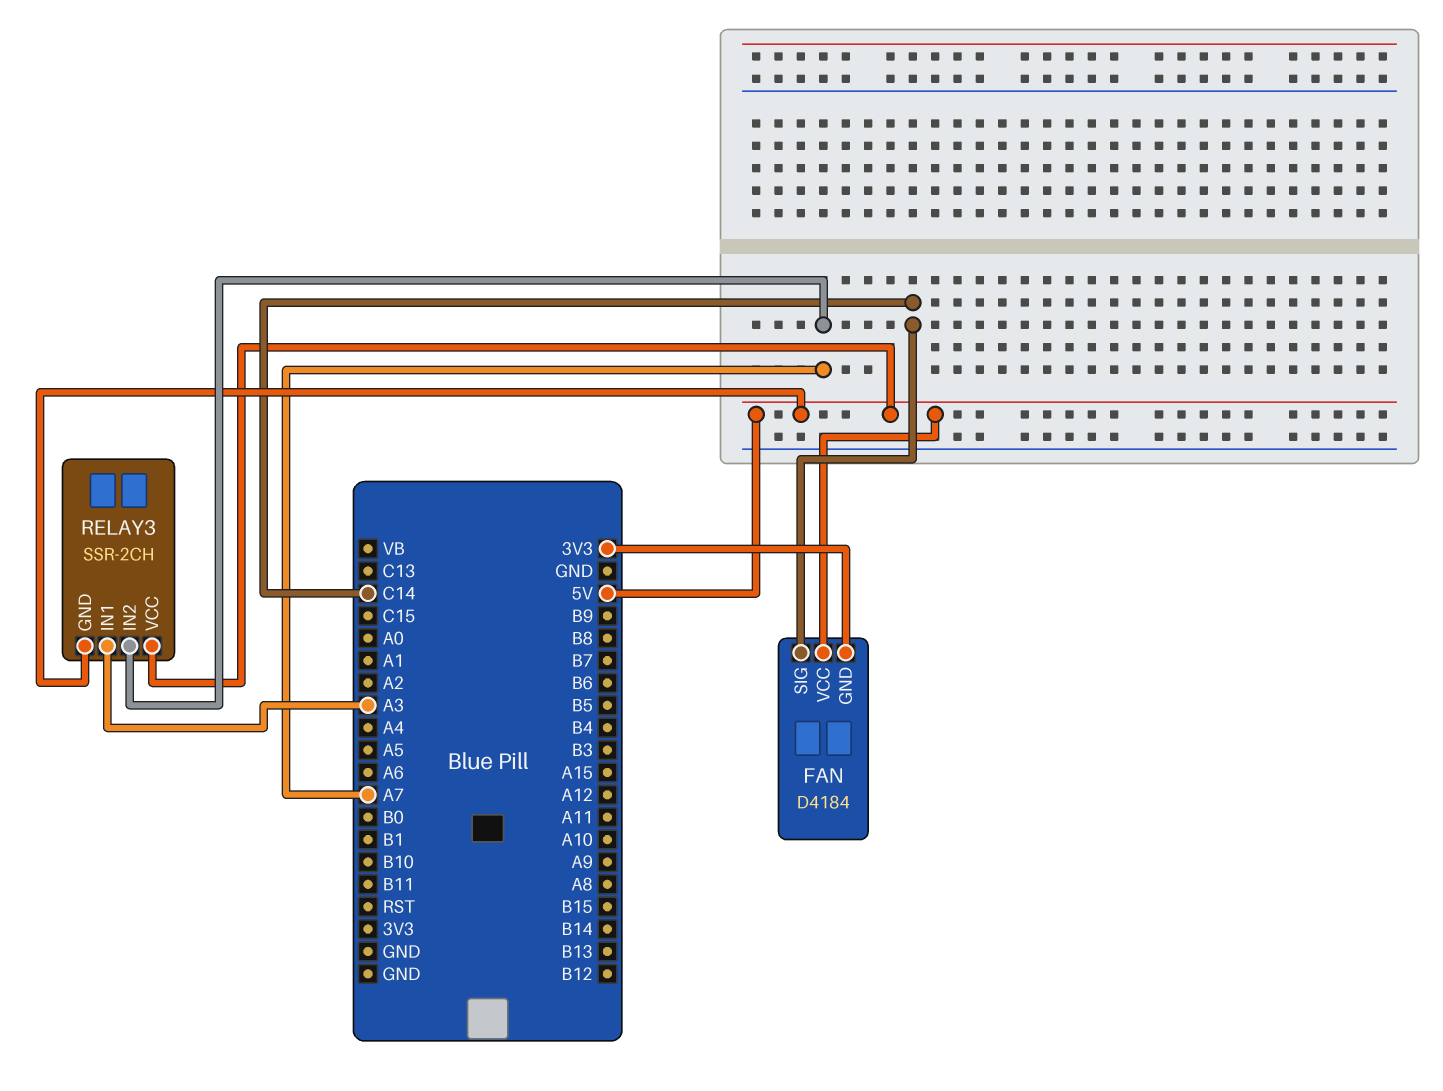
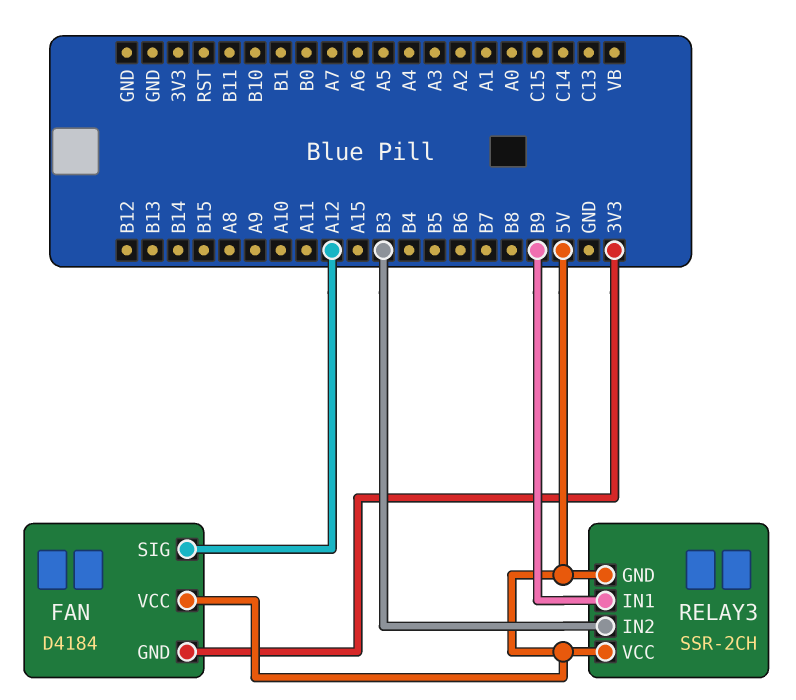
FAN pin SIG: C14 -> A12
RELAY3 pin IN1: A3 -> B9
RELAY3 pin IN2: A7 -> B3

